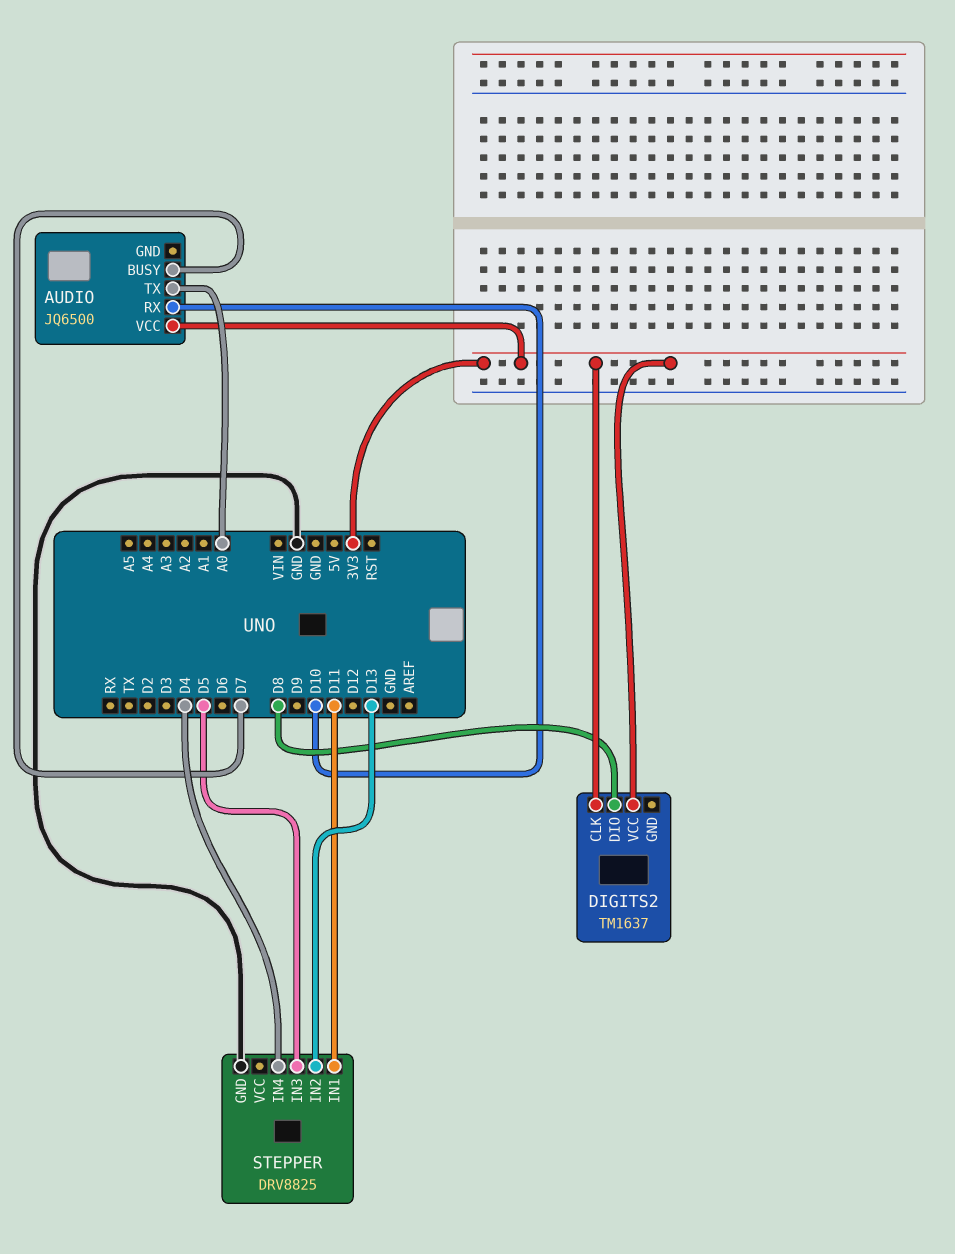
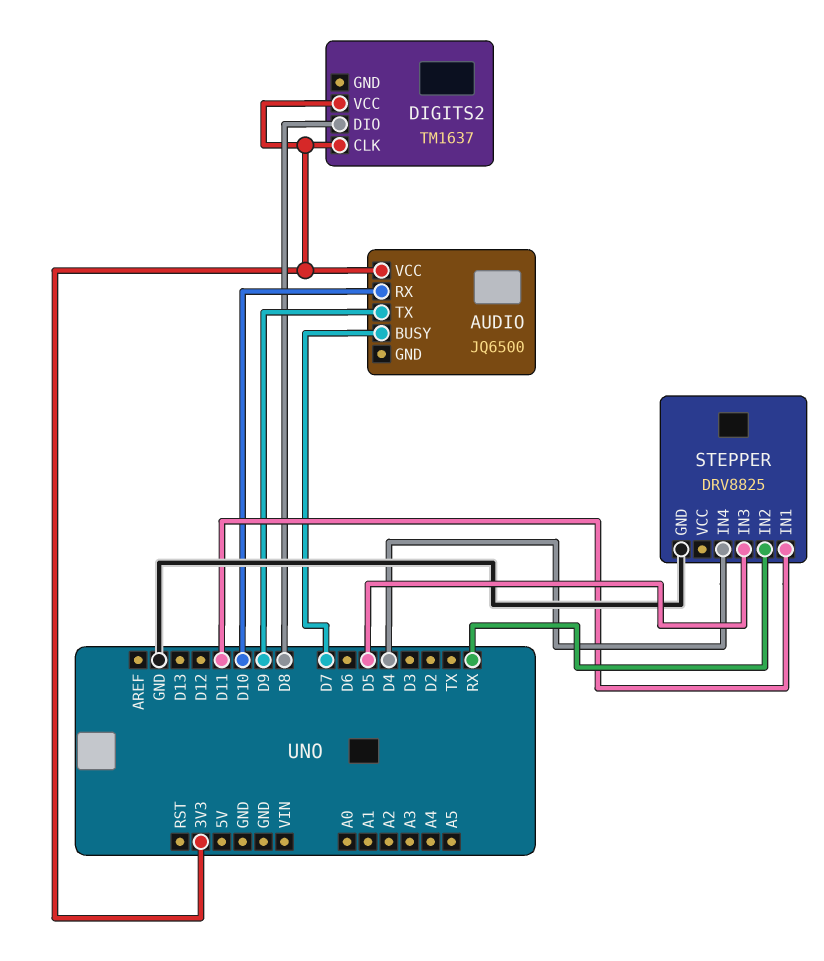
AUDIO pin TX: A0 -> D9
STEPPER pin IN2: D13 -> RX

